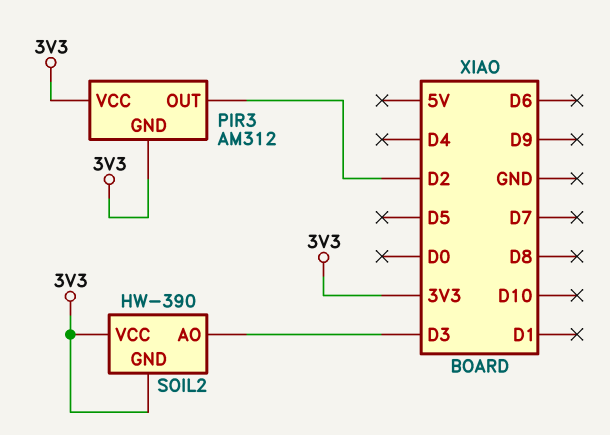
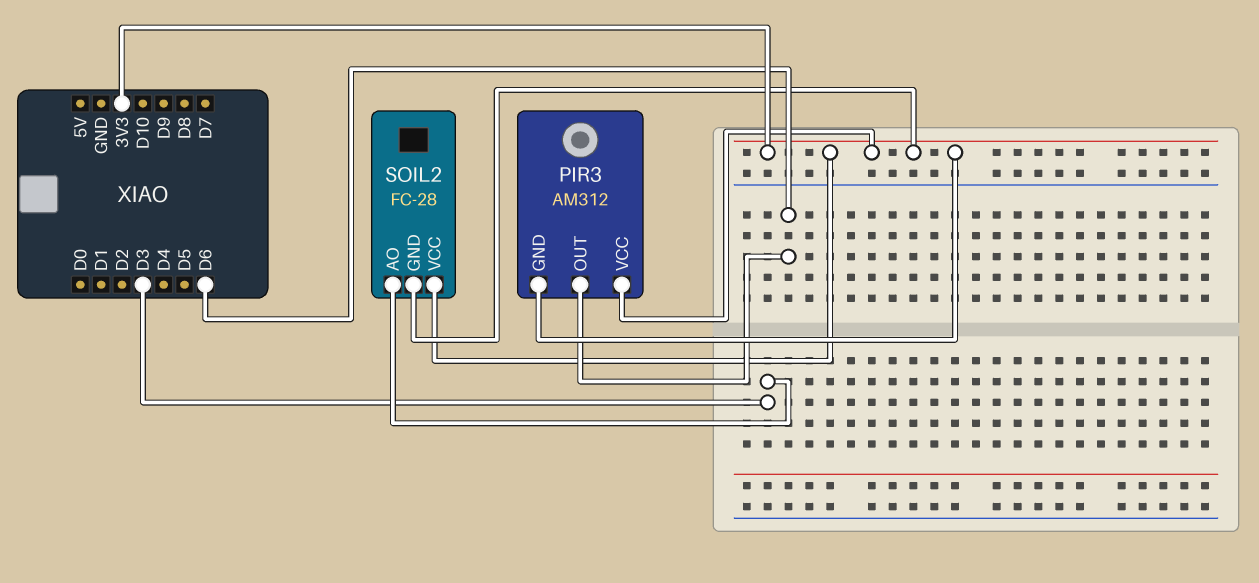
PIR3 pin OUT: D2 -> D6
SOIL2: HW-390 -> FC-28

